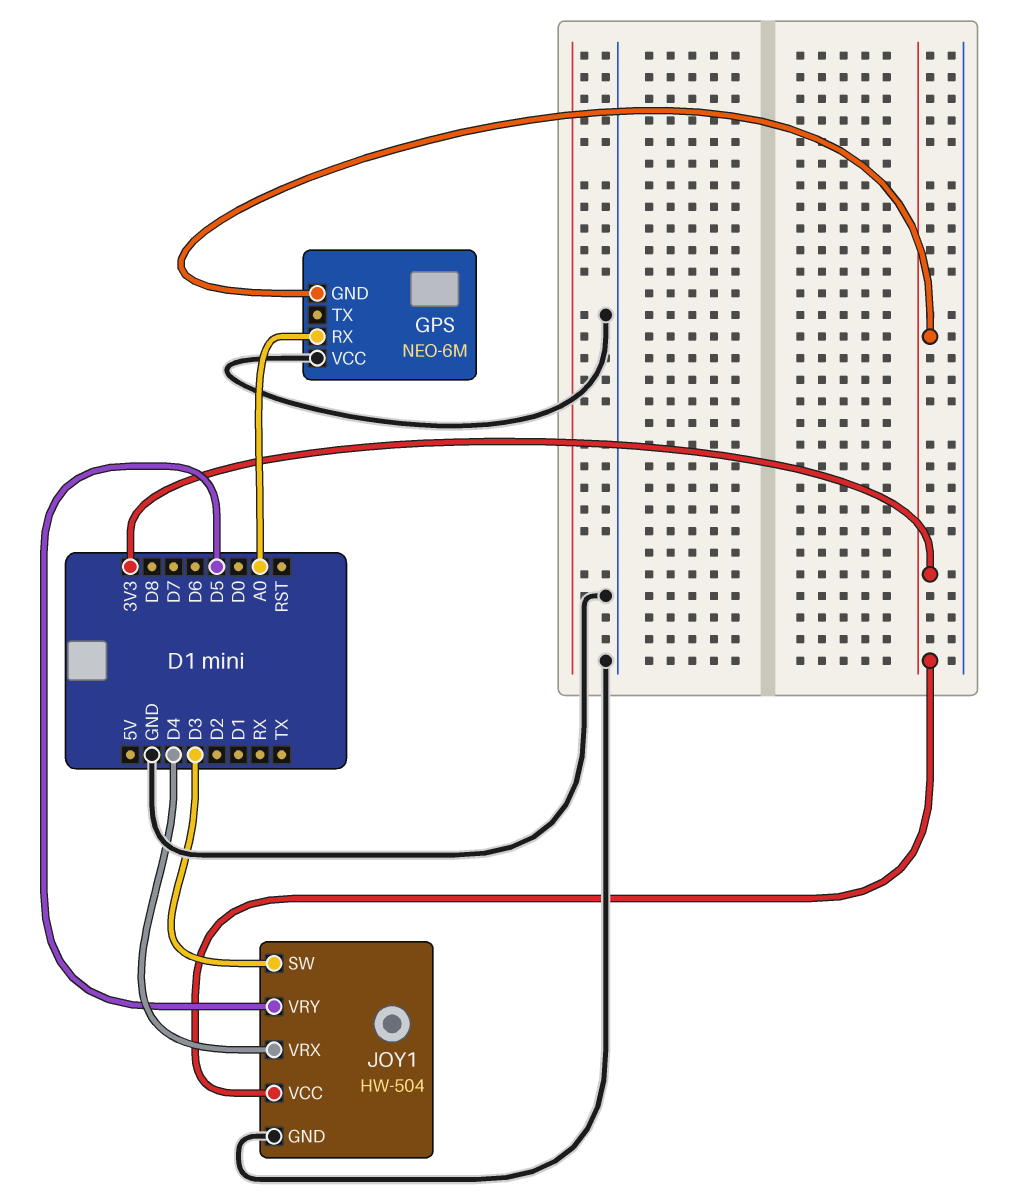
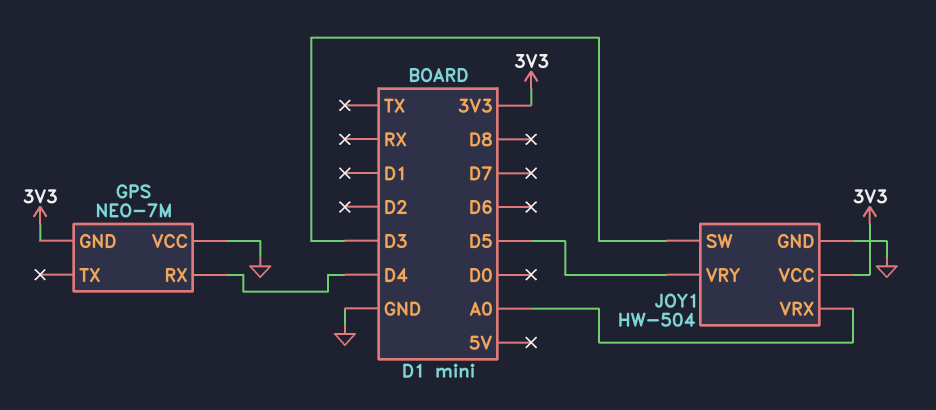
GPS: NEO-6M -> NEO-7M
GPS pin RX: A0 -> D4
JOY1 pin VRX: D4 -> A0

